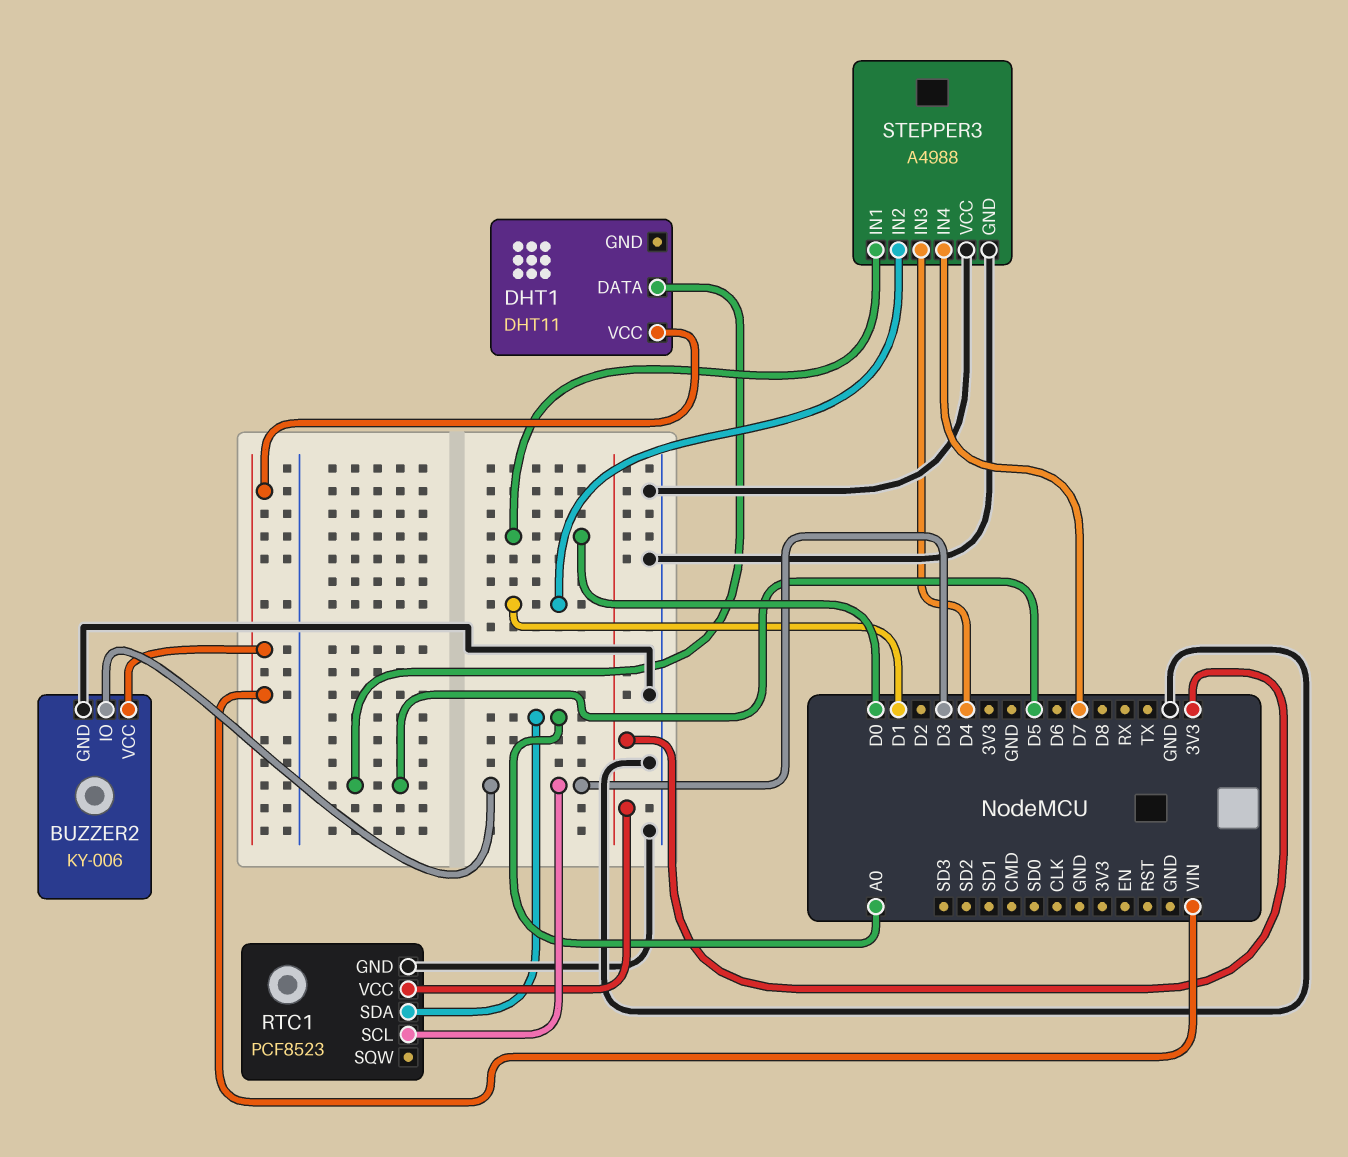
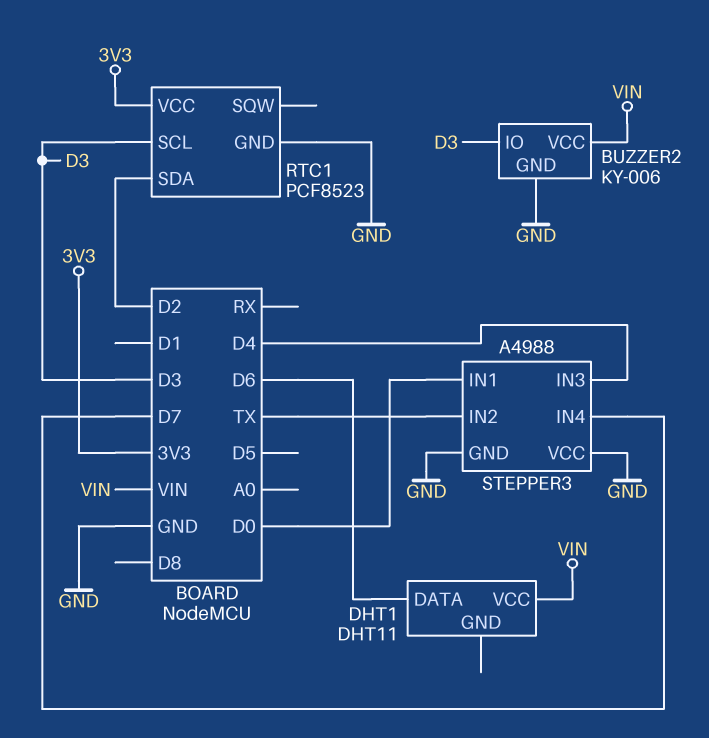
DHT1 pin DATA: D5 -> D6
RTC1 pin SDA: A0 -> D2
STEPPER3 pin IN2: D1 -> TX

